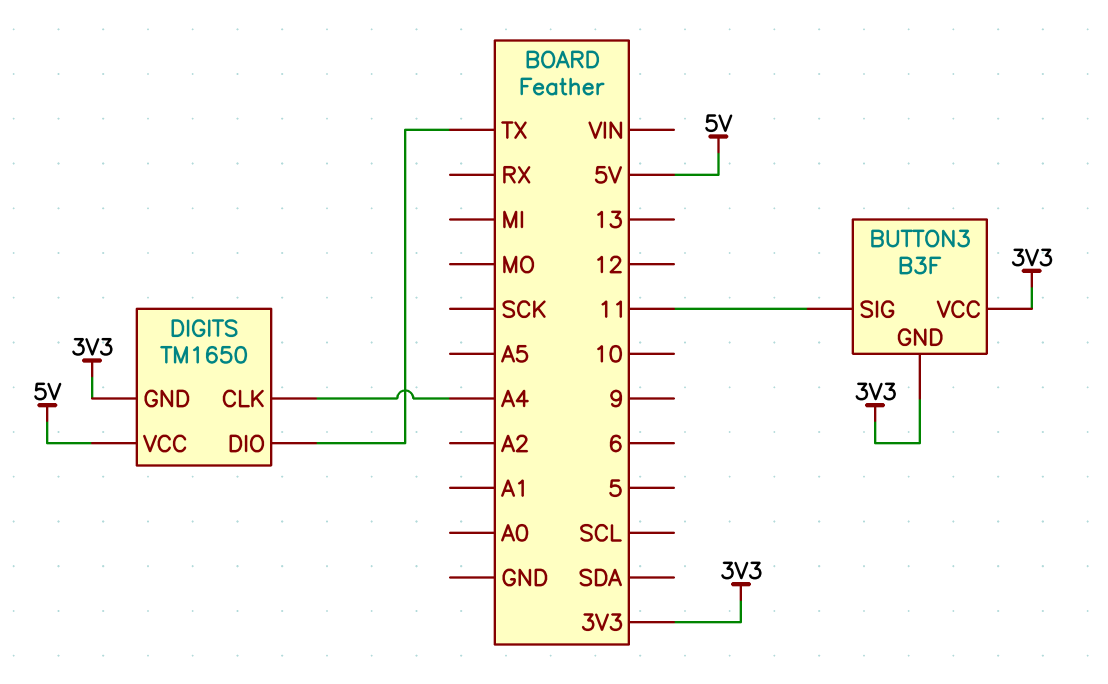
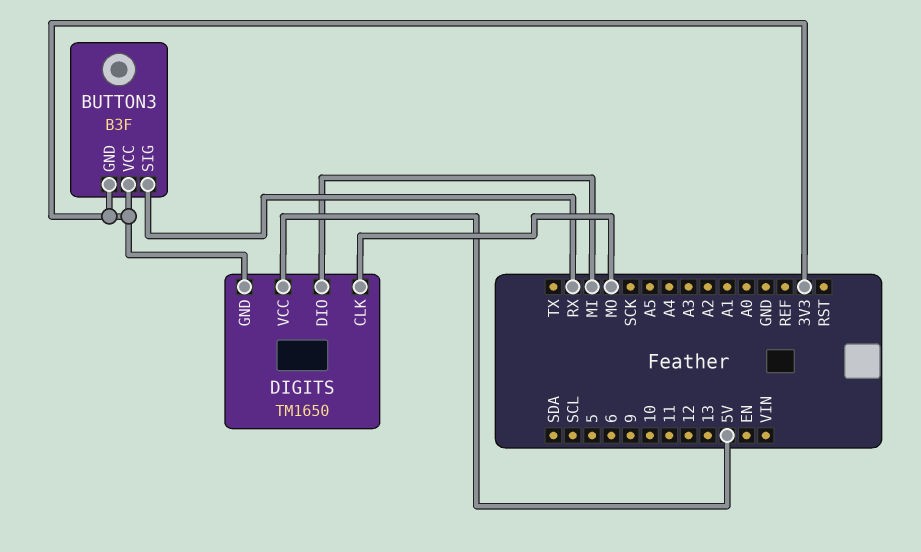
BUTTON3 pin SIG: 11 -> RX
DIGITS pin CLK: A4 -> MO
DIGITS pin DIO: TX -> MI

